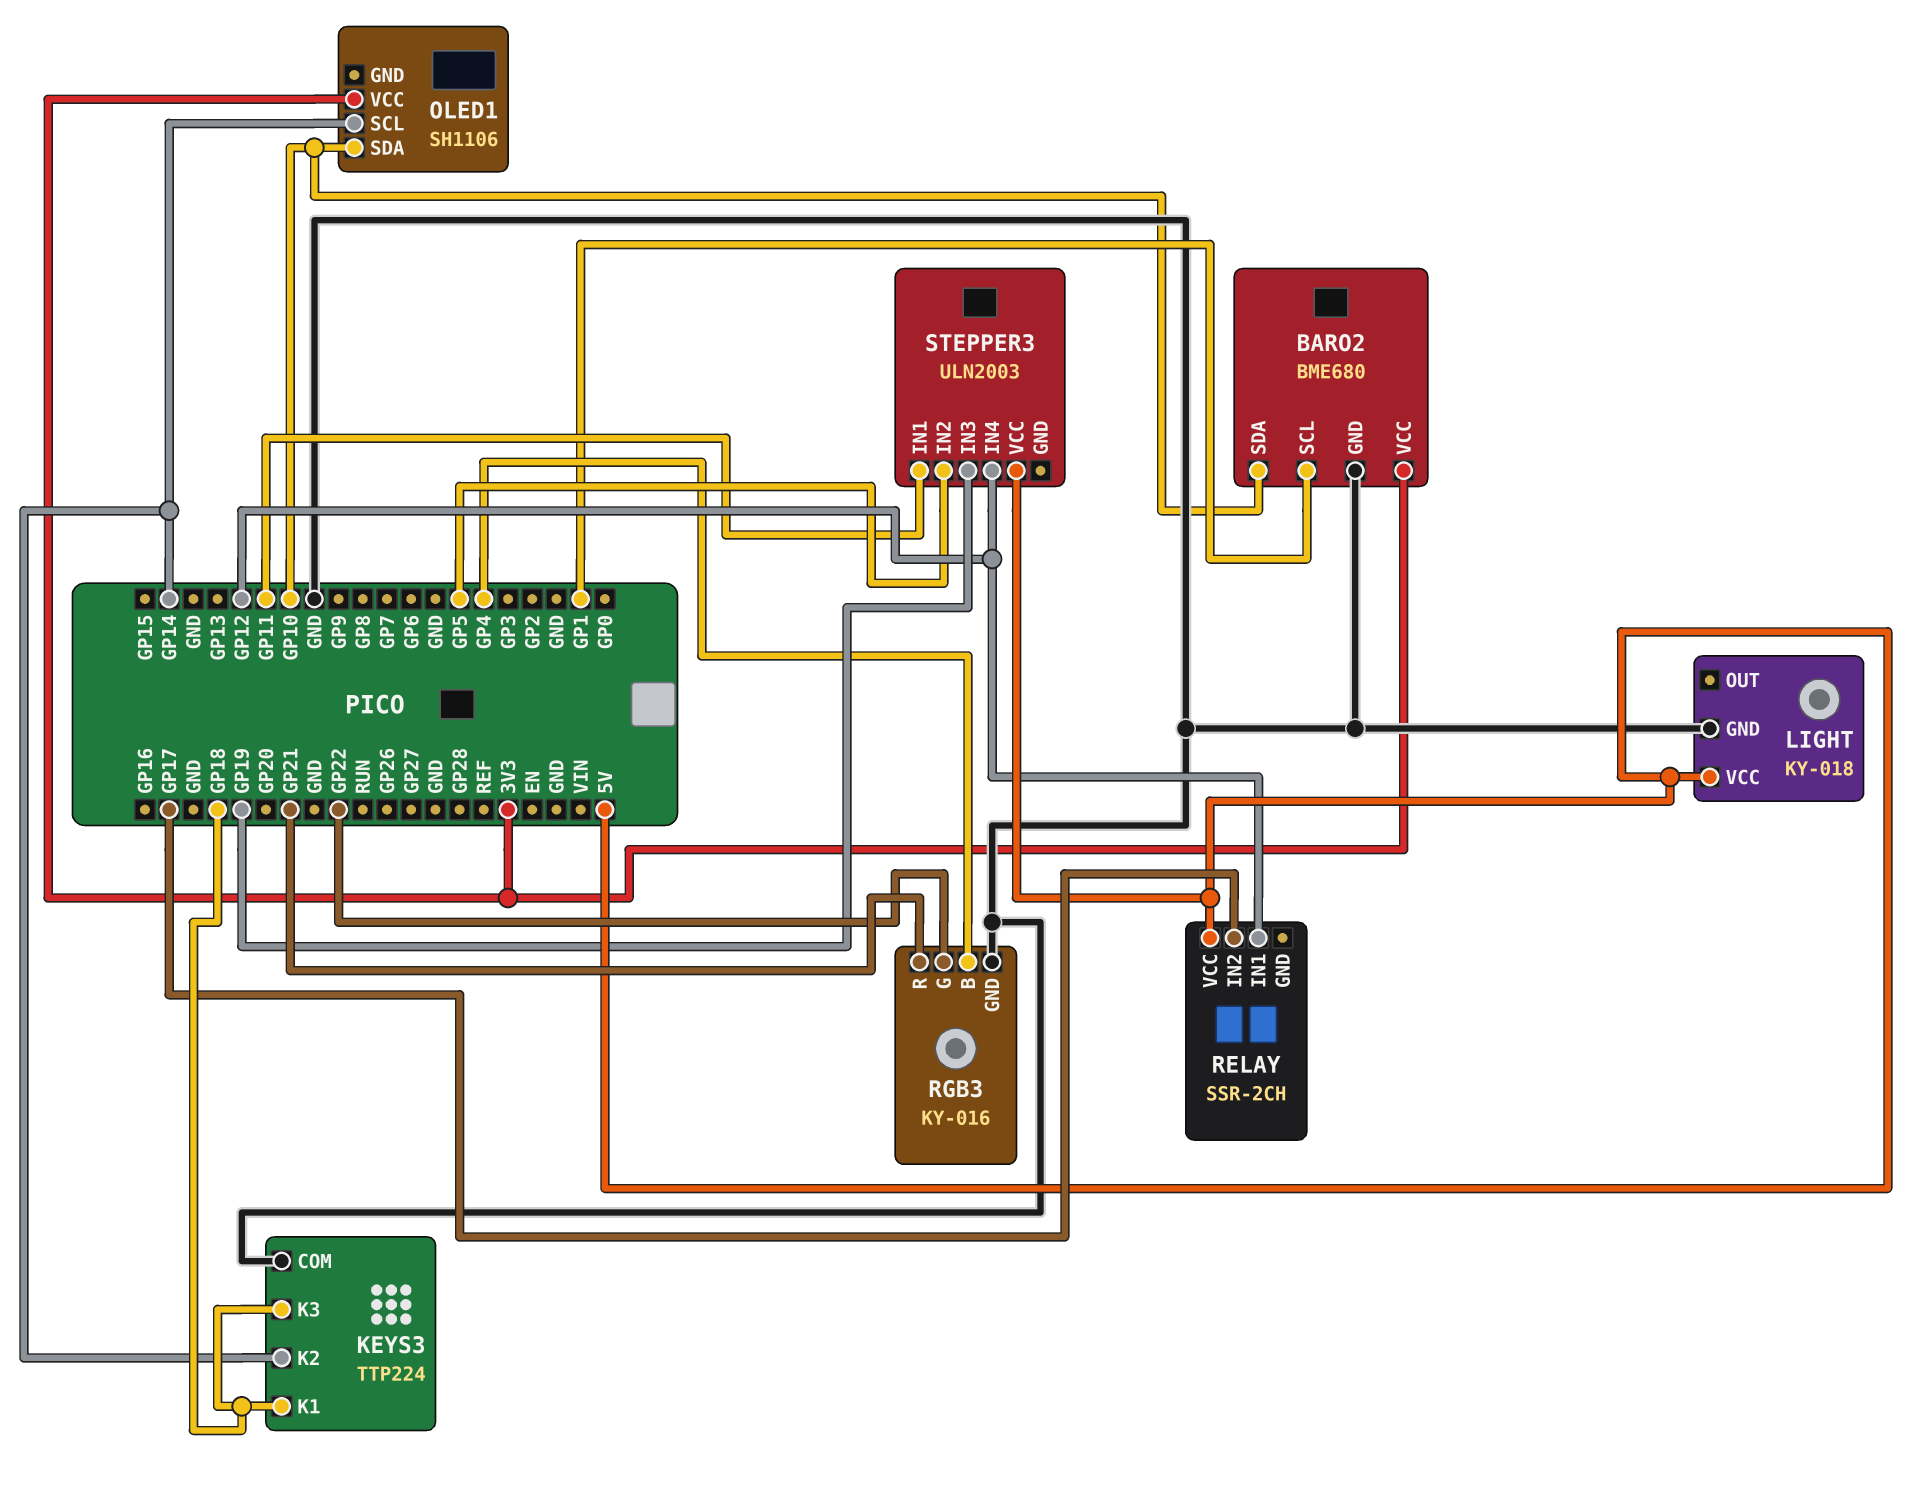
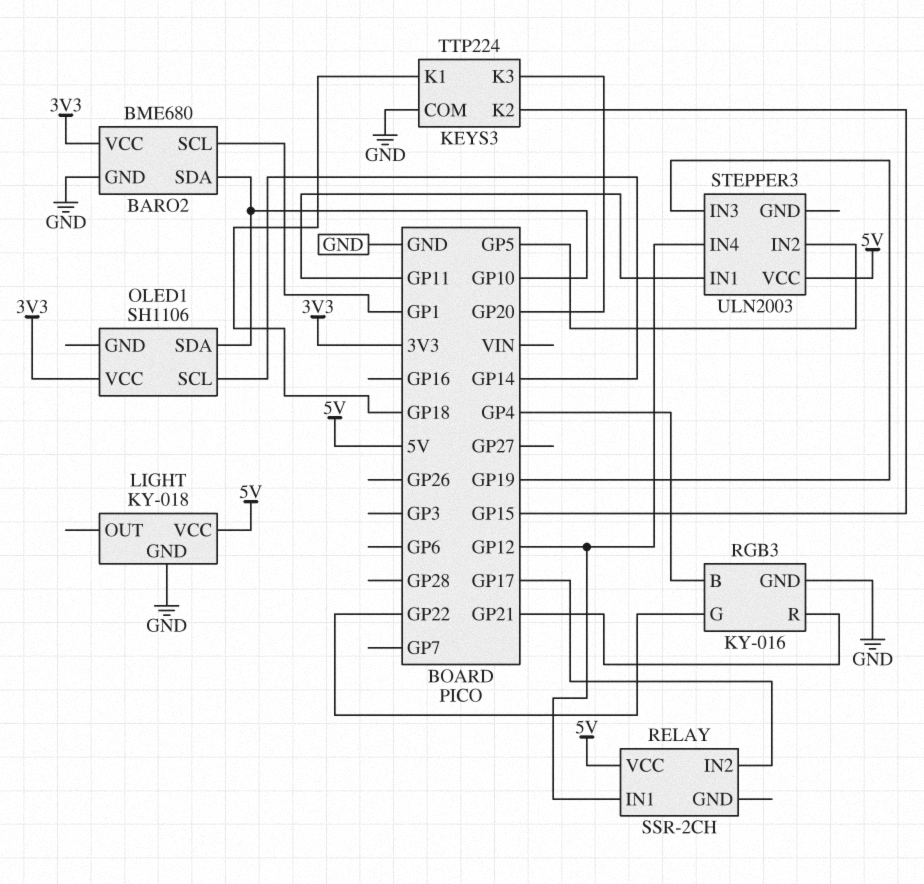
KEYS3 pin K2: GP14 -> GP15
KEYS3 pin K3: GP18 -> GP20

